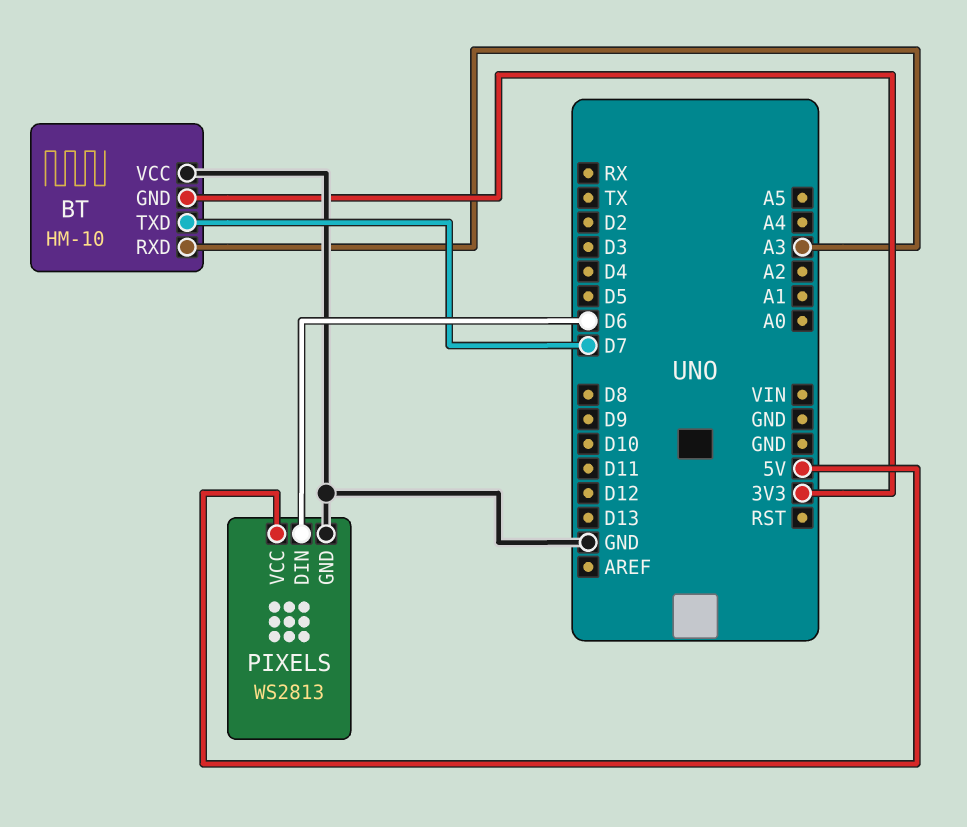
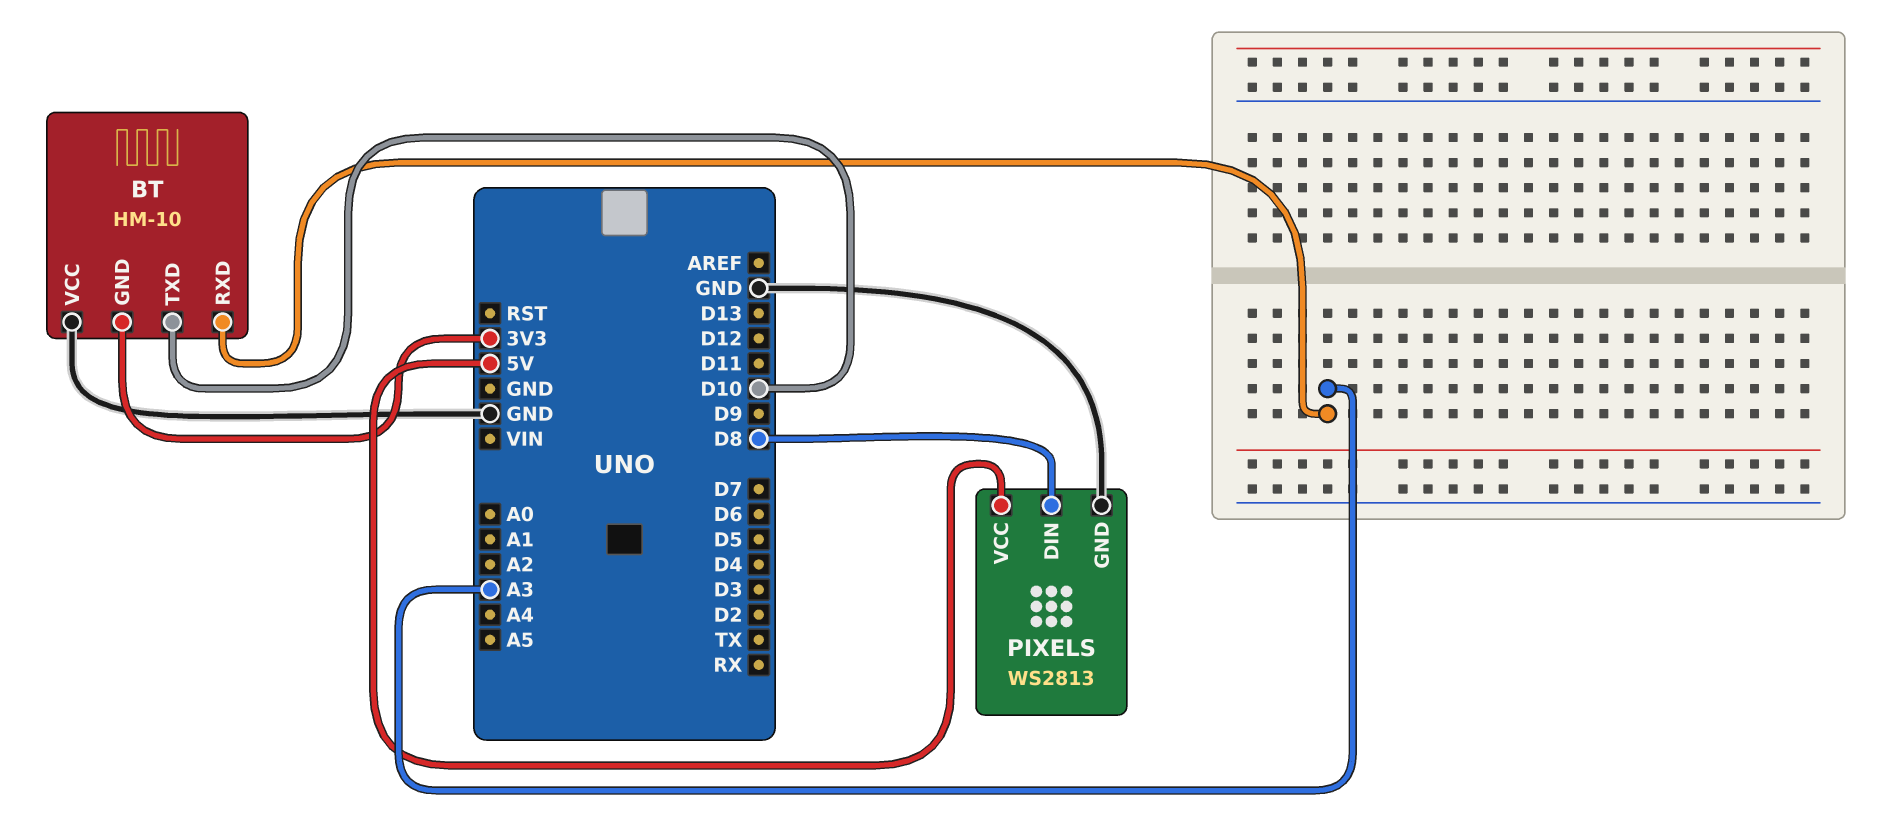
BT pin TXD: D7 -> D10
PIXELS pin DIN: D6 -> D8

